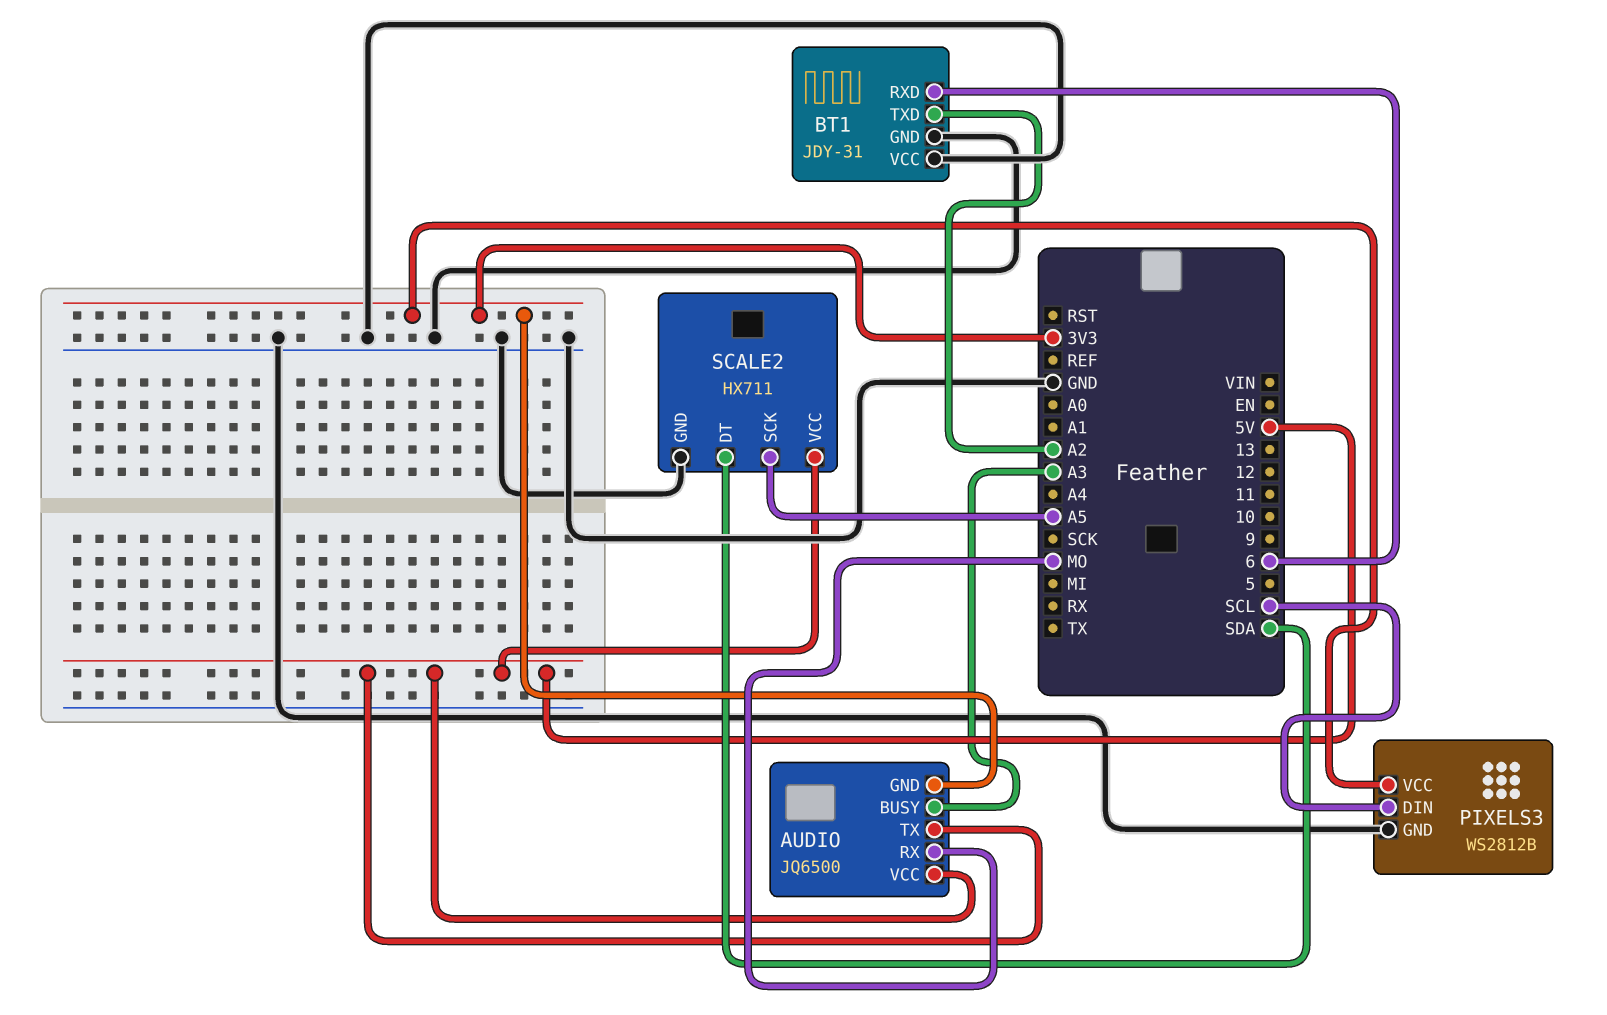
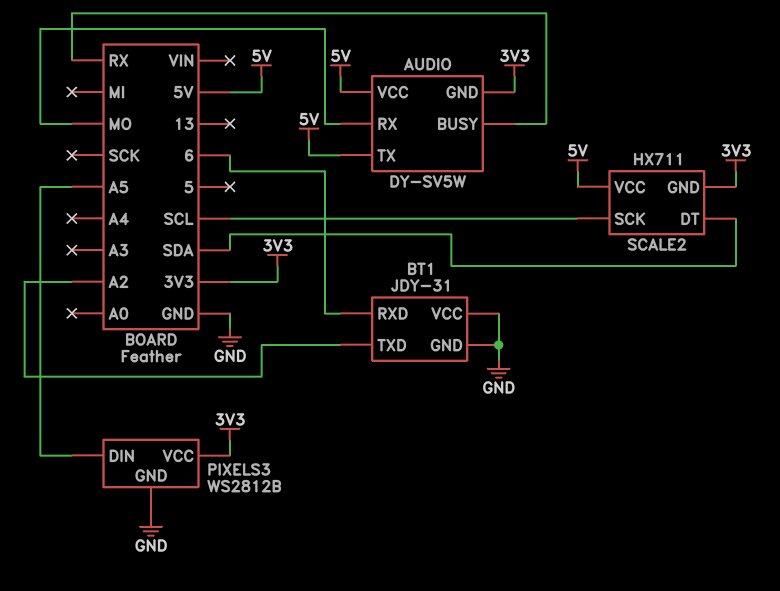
AUDIO: JQ6500 -> DY-SV5W
AUDIO pin BUSY: A3 -> RX
PIXELS3 pin DIN: SCL -> A5
SCALE2 pin GND: GND -> 3V3
SCALE2 pin SCK: A5 -> SCL

